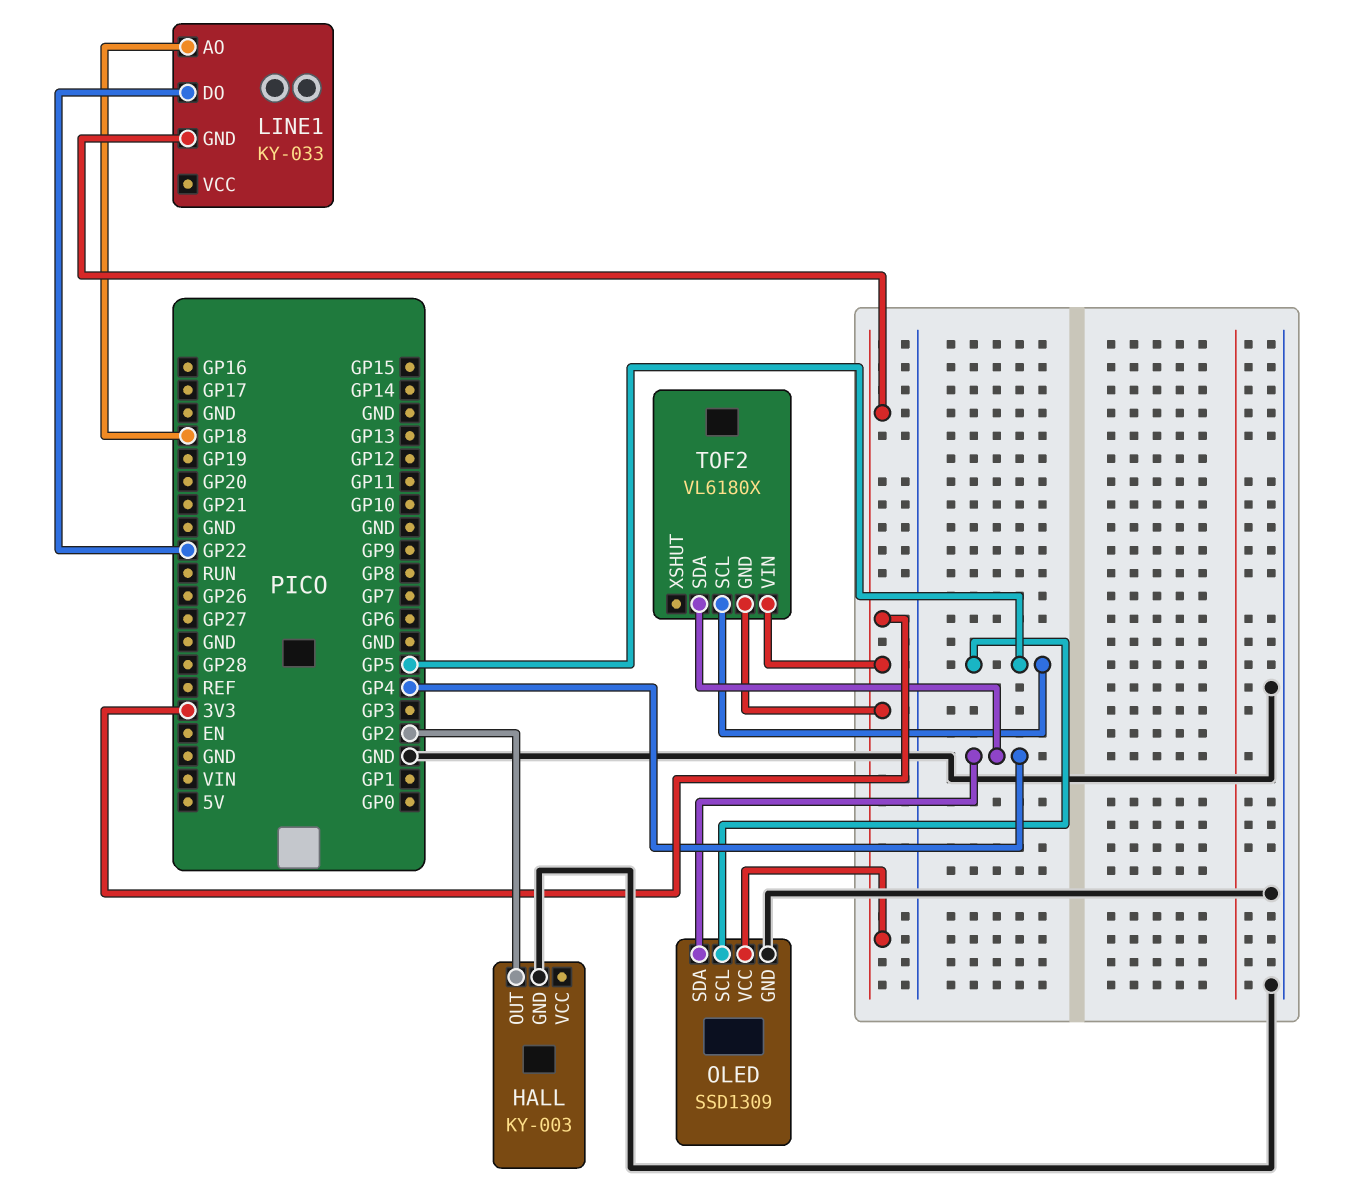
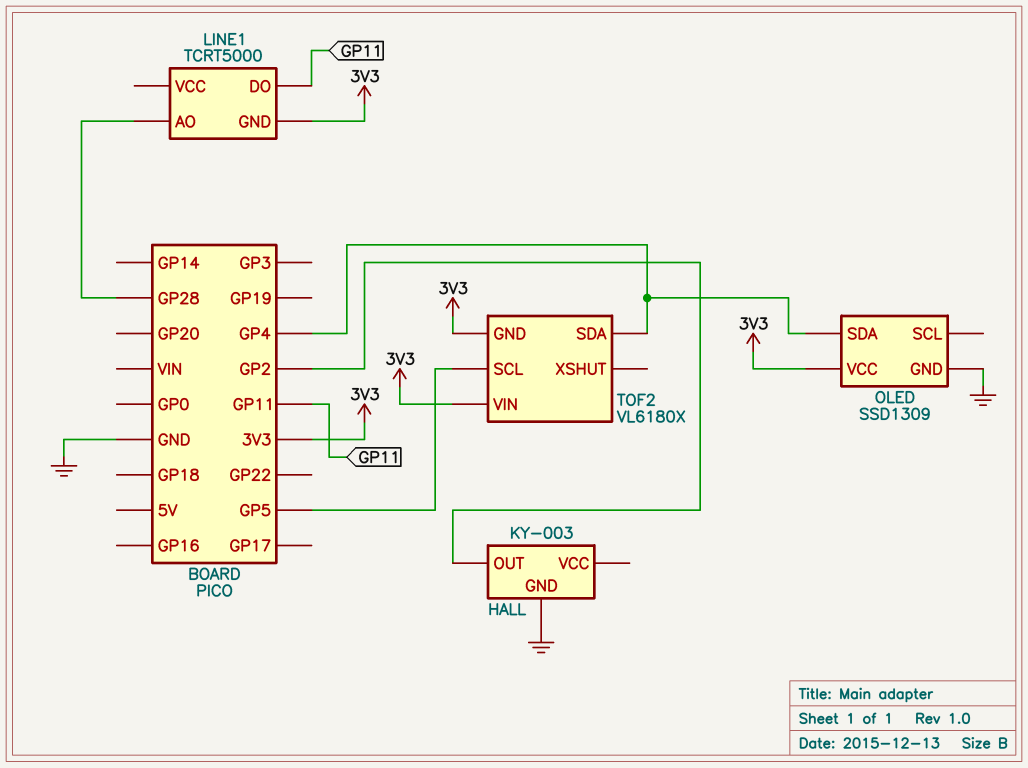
LINE1: KY-033 -> TCRT5000
LINE1 pin AO: GP18 -> GP28
LINE1 pin DO: GP22 -> GP11
OLED pin SCL: GP5 -> none

